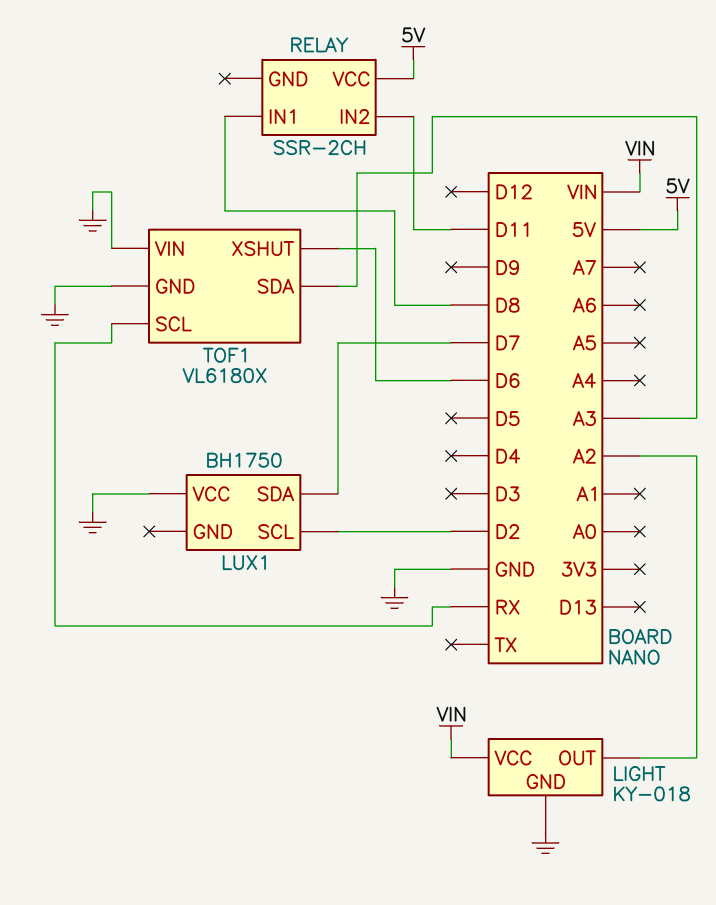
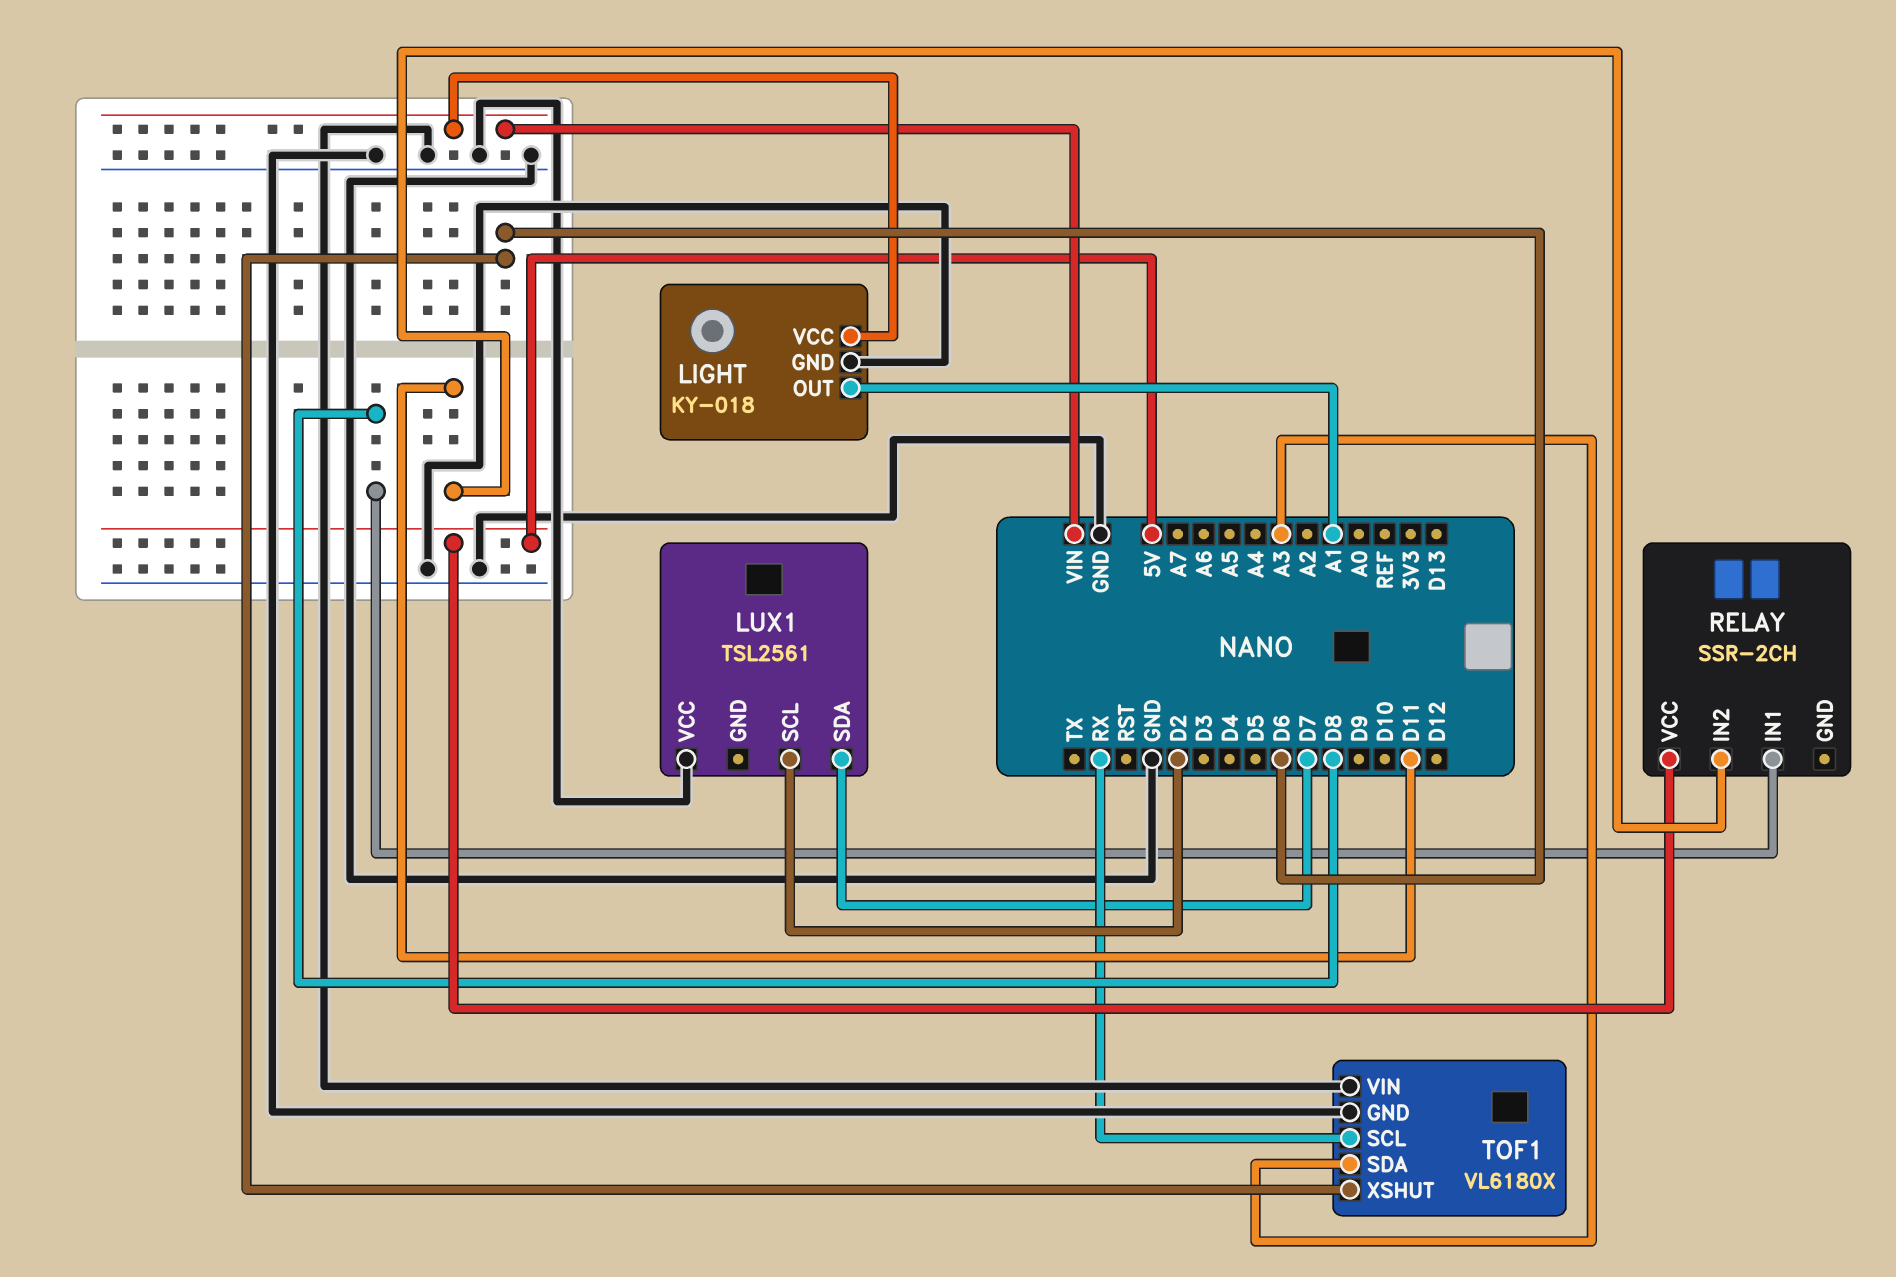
LIGHT pin OUT: A2 -> A1
LUX1: BH1750 -> TSL2561

